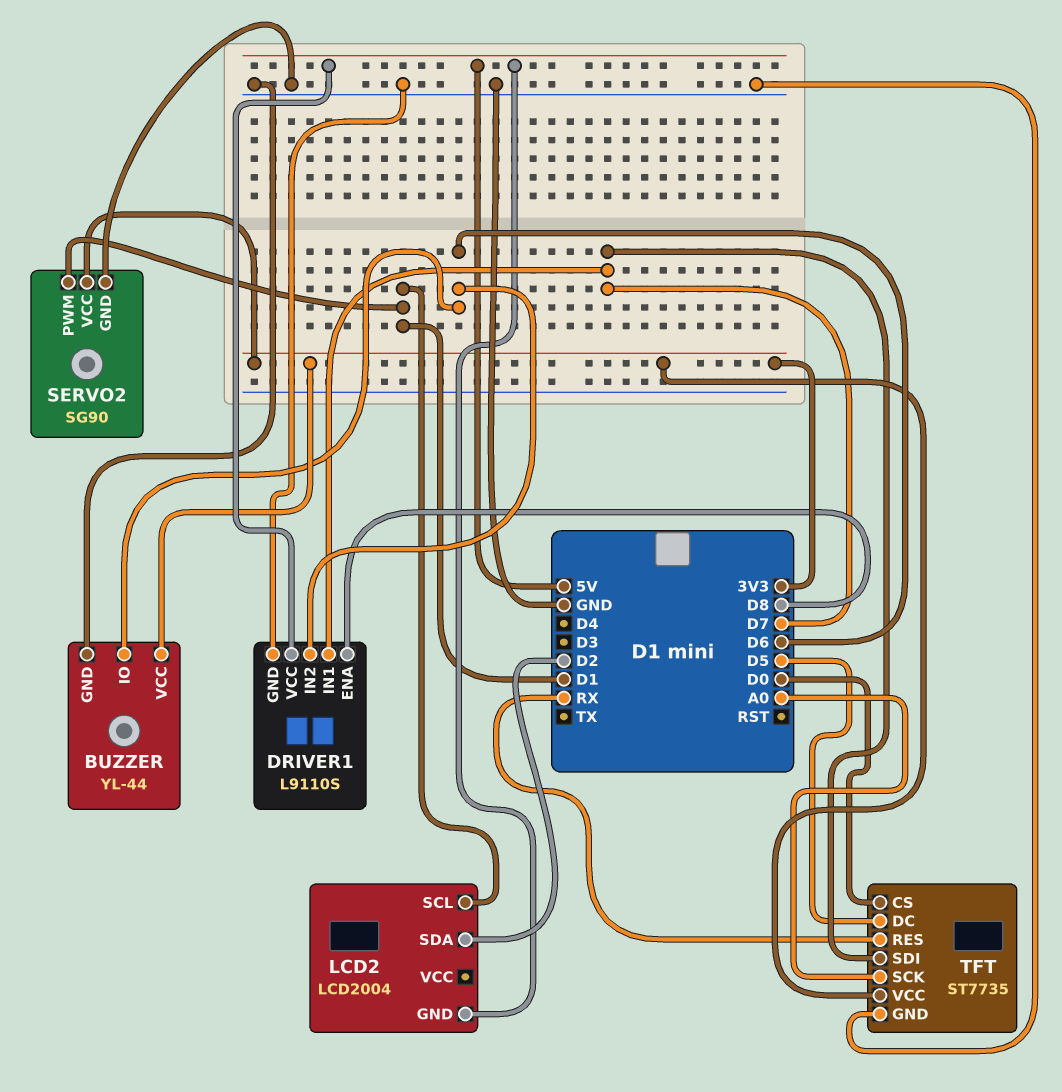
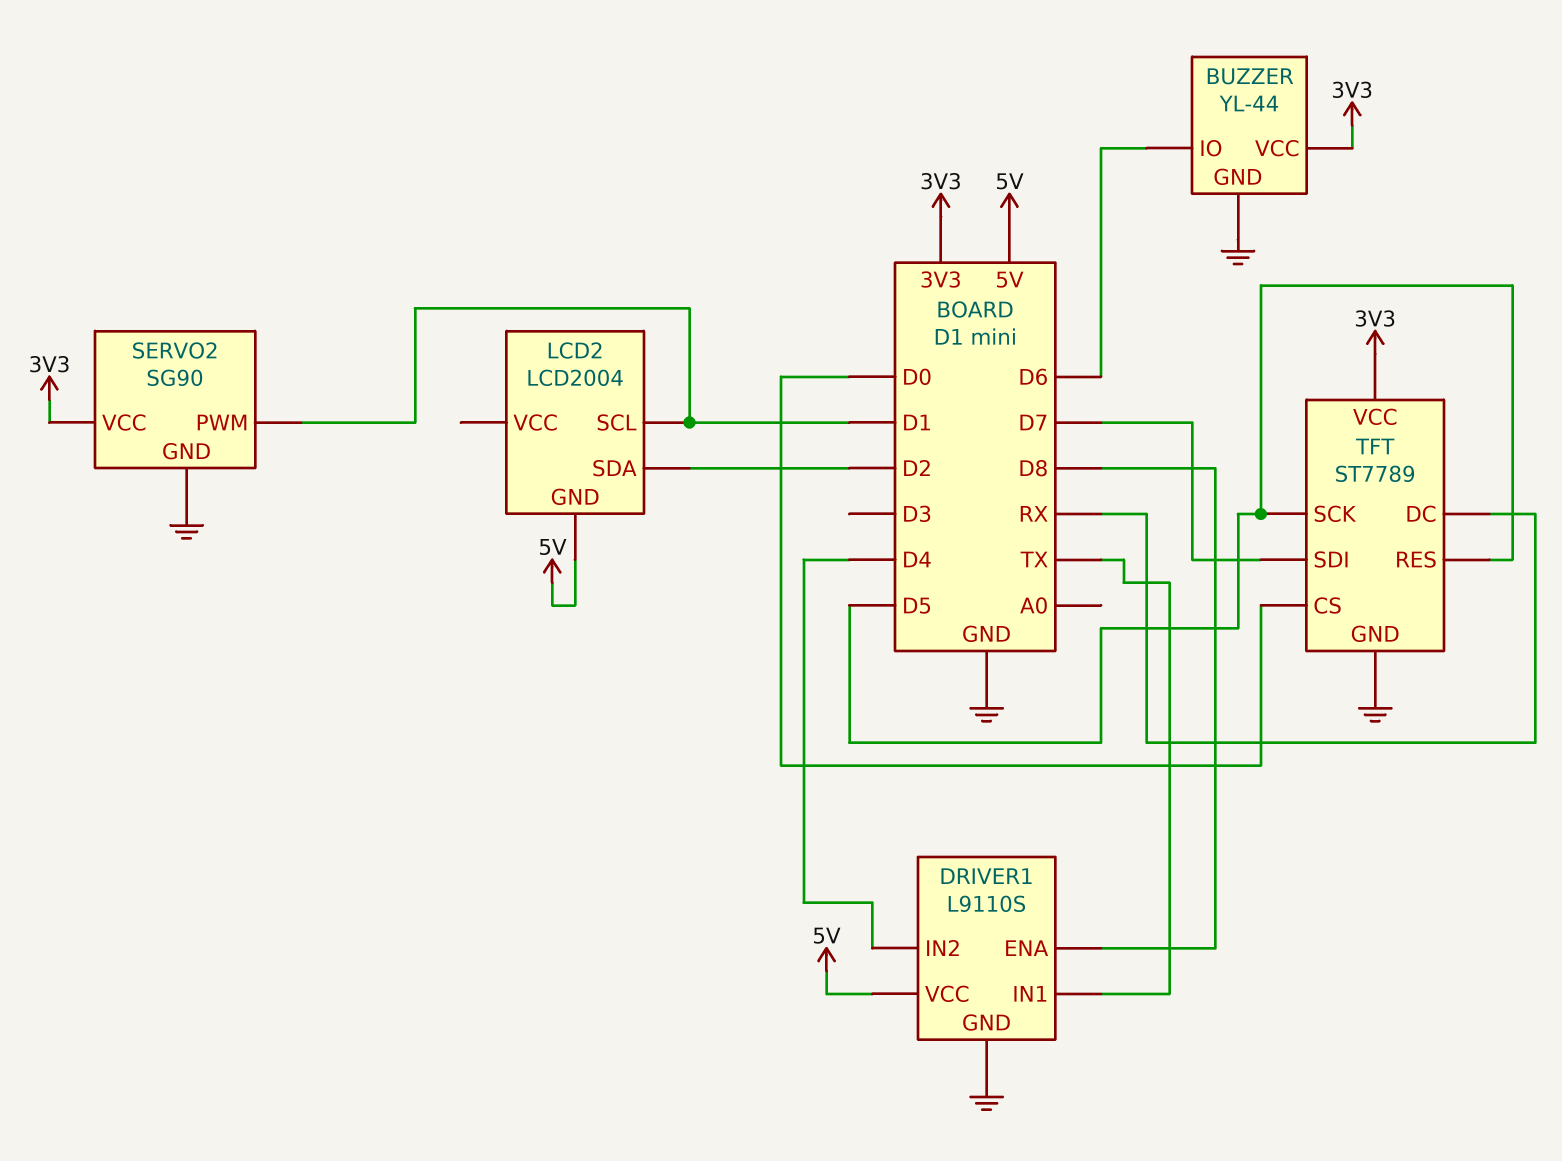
DRIVER1 pin IN1: D7 -> TX
DRIVER1 pin IN2: D6 -> D4
TFT: ST7735 -> ST7789
TFT pin DC: D5 -> RX
TFT pin RES: RX -> D5
TFT pin SCK: A0 -> D5

